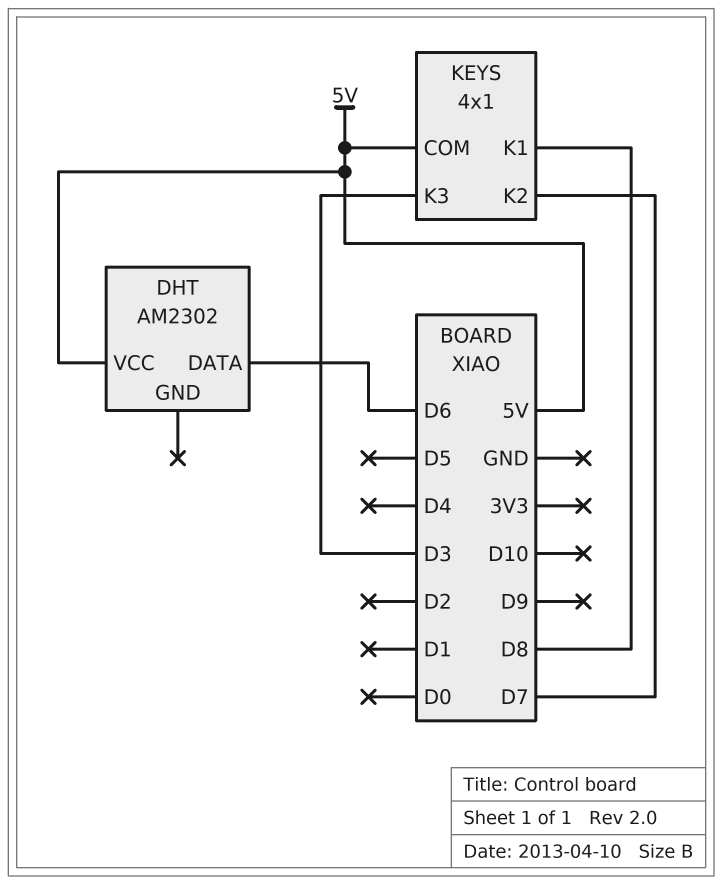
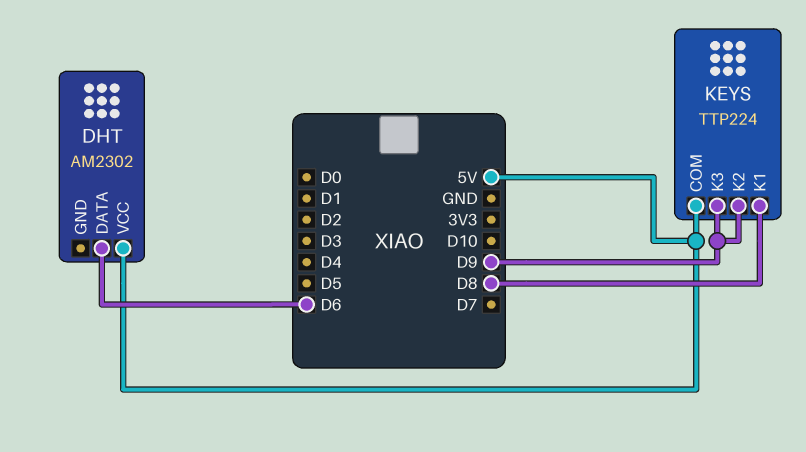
KEYS: 4x1 -> TTP224
KEYS pin K2: D7 -> D9
KEYS pin K3: D3 -> D9

